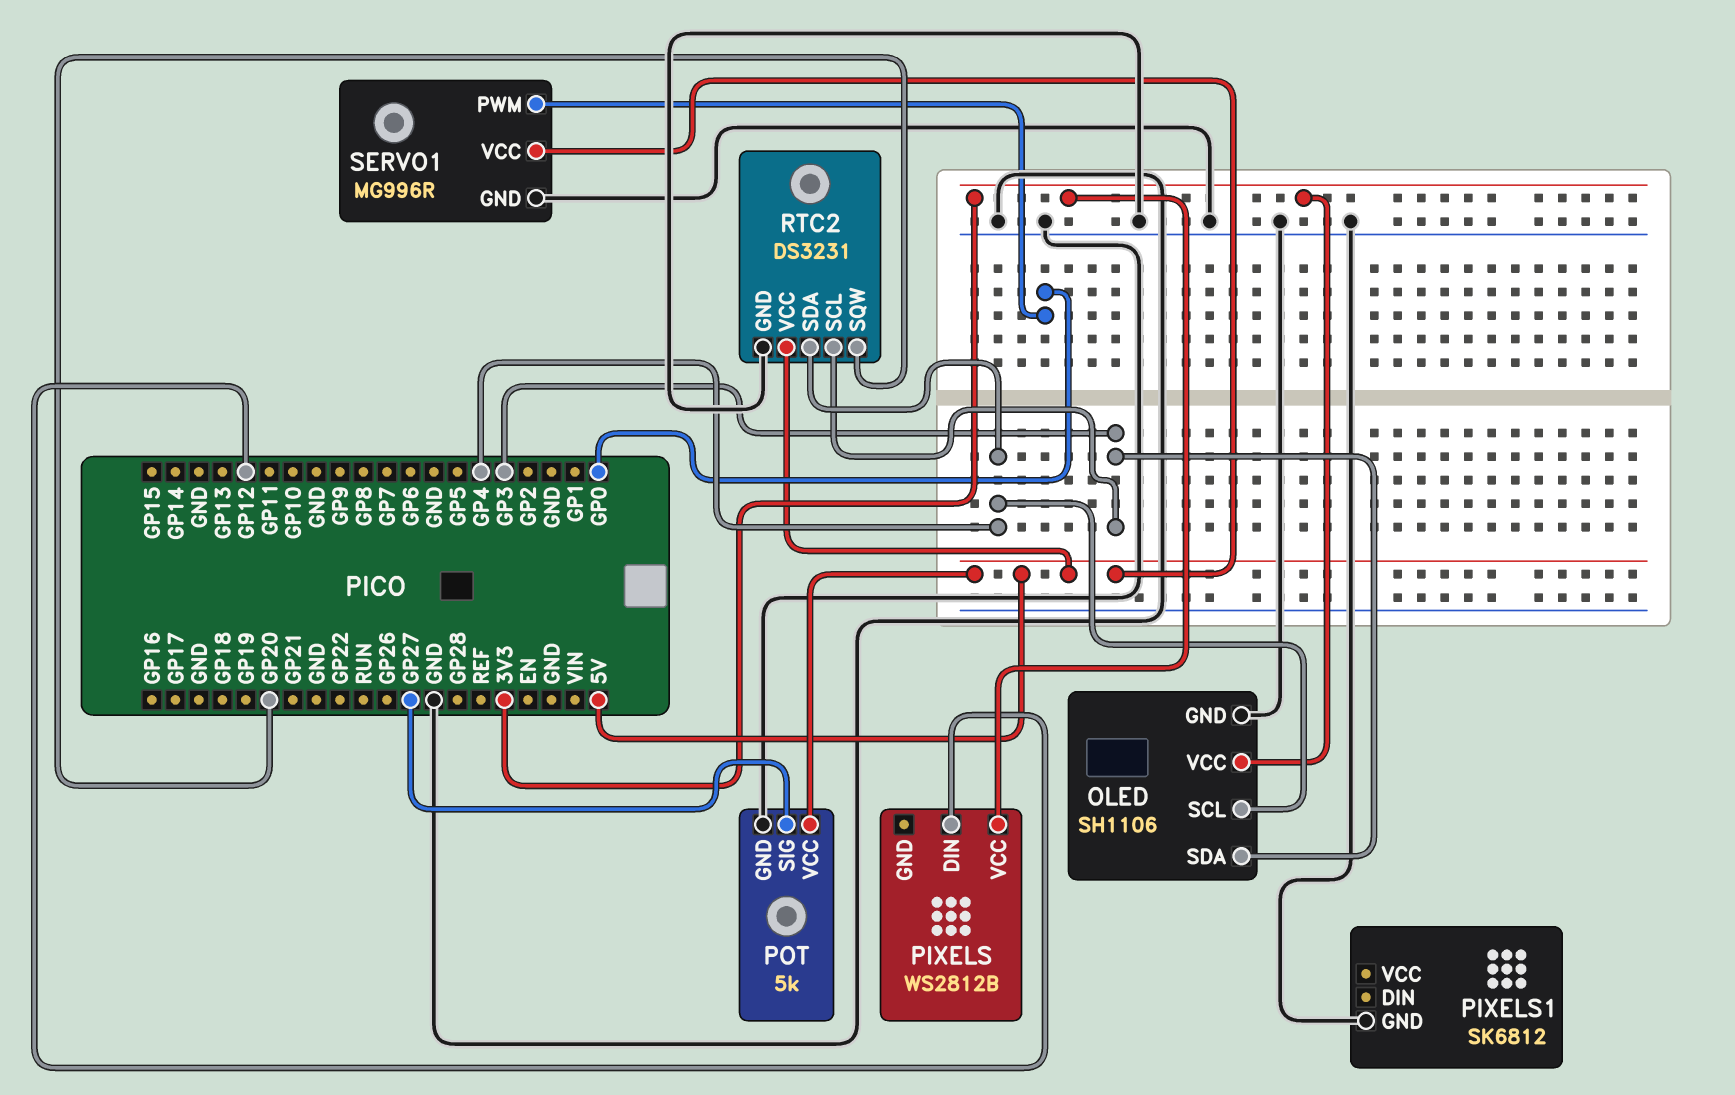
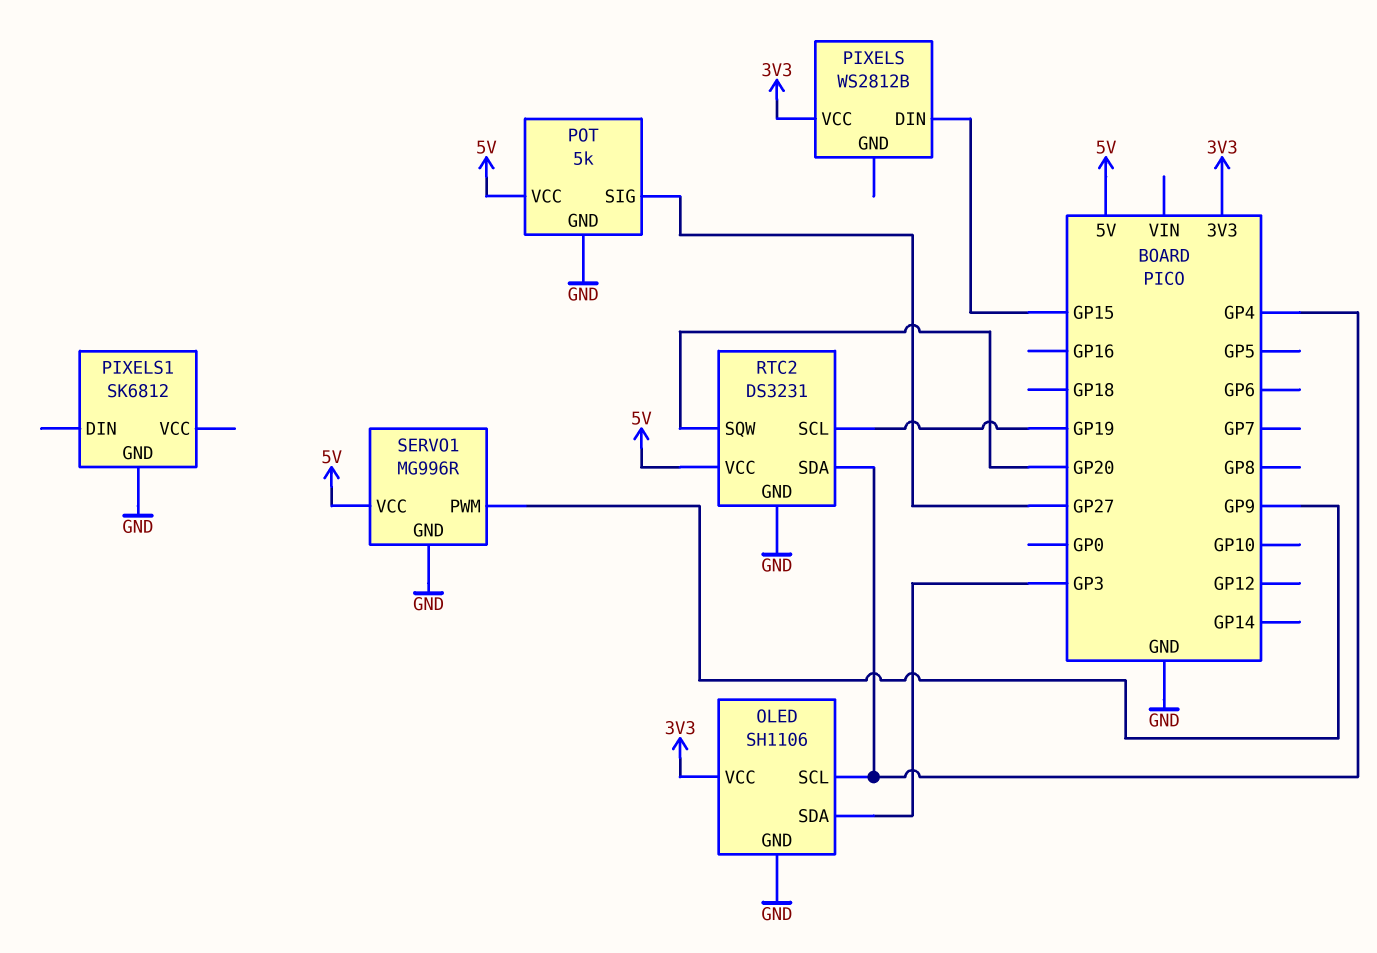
PIXELS pin DIN: GP12 -> GP15
RTC2 pin SCL: GP3 -> GP19
SERVO1 pin PWM: GP0 -> GP9

